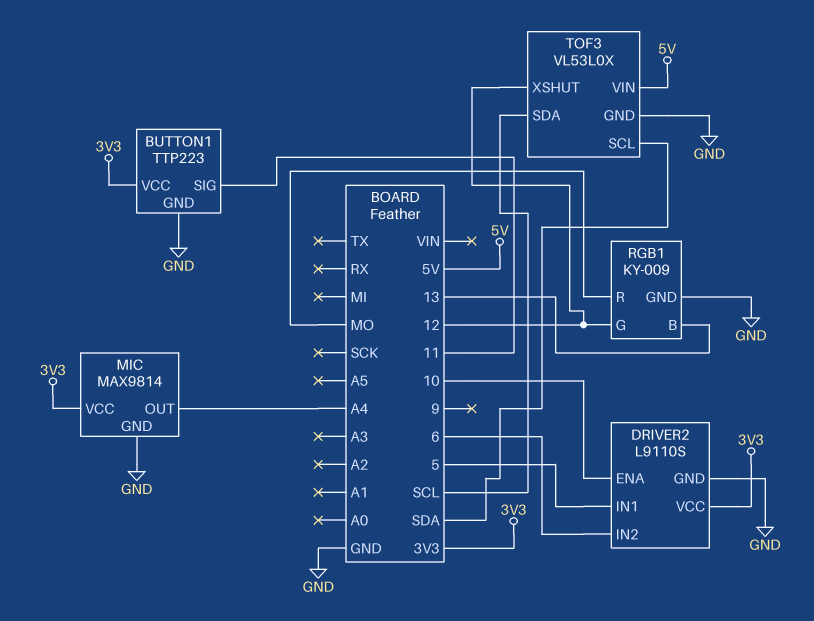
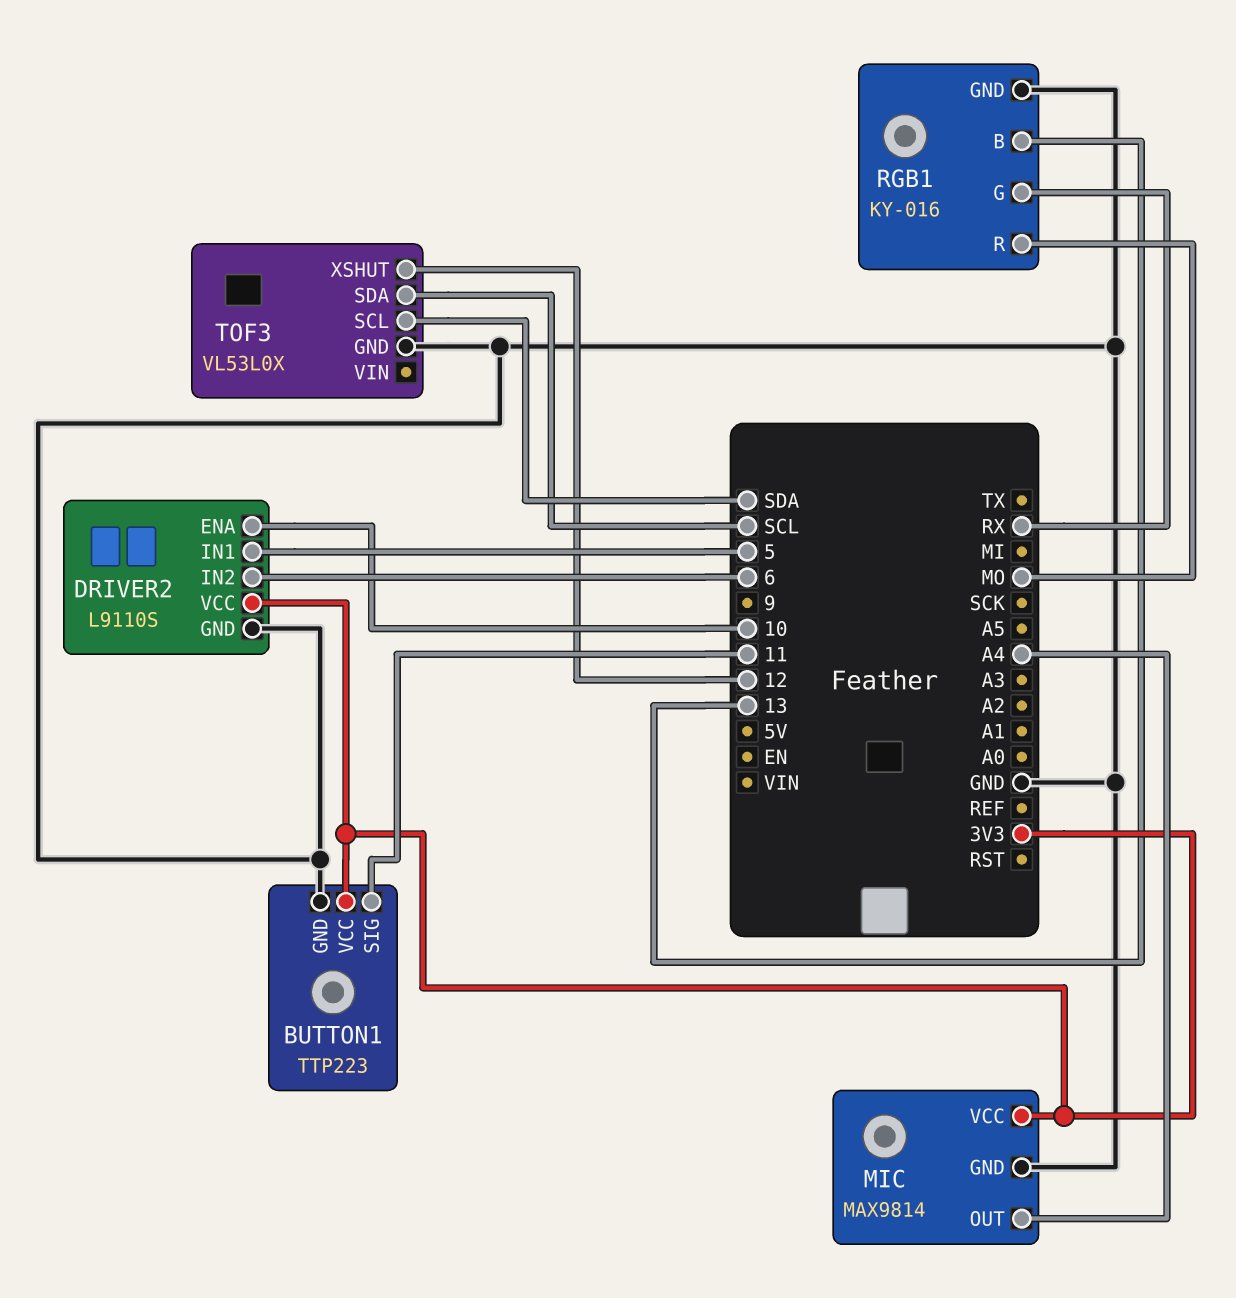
RGB1: KY-009 -> KY-016
RGB1 pin G: 12 -> RX
TOF3 pin VIN: 5V -> none

